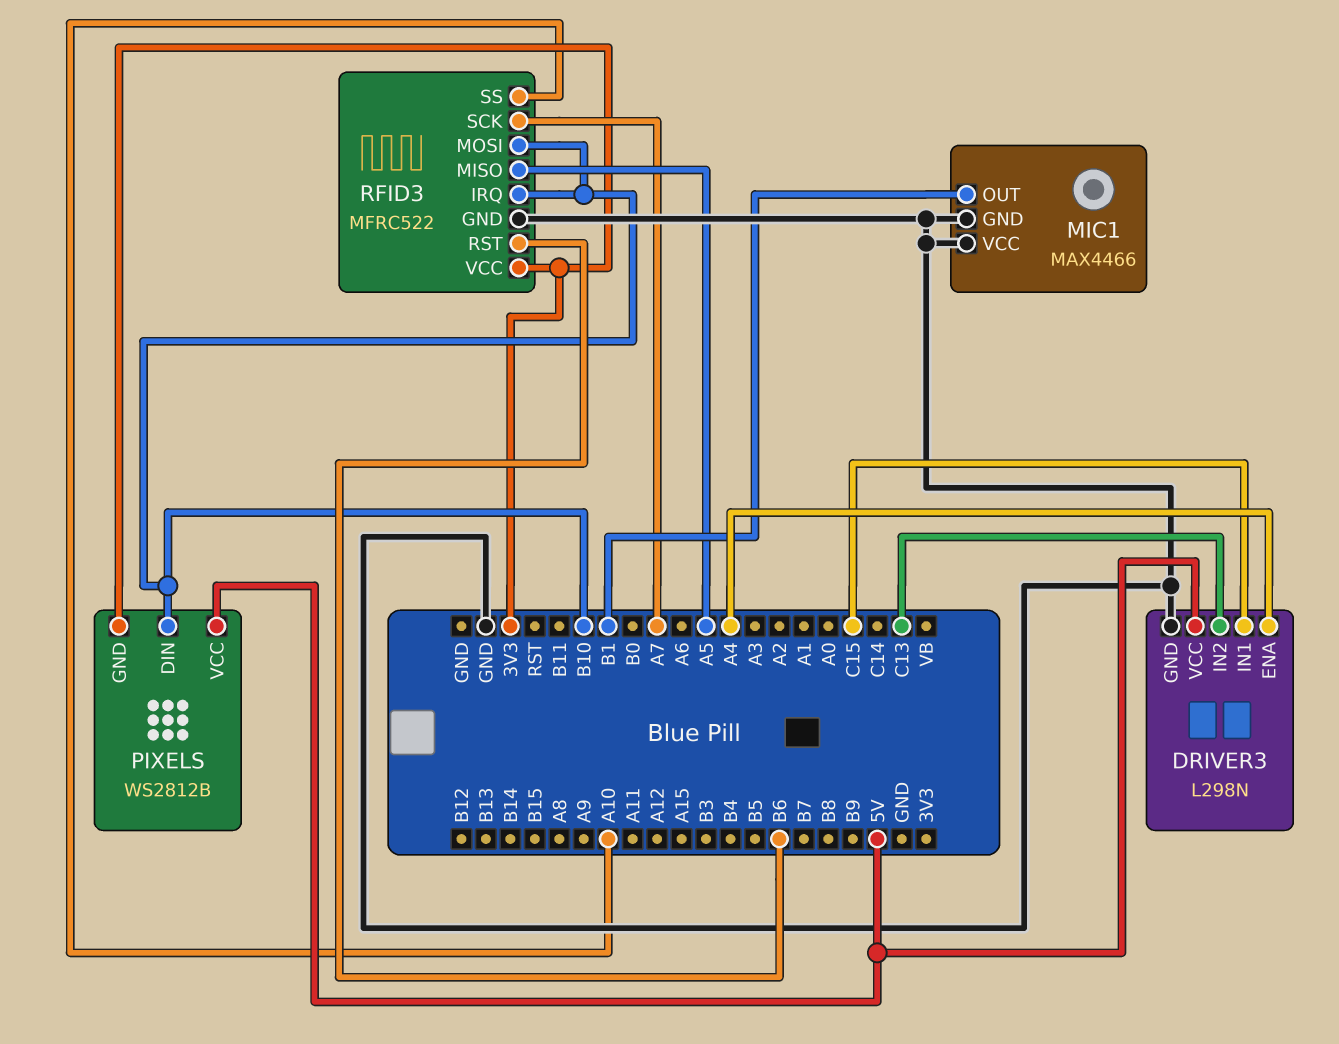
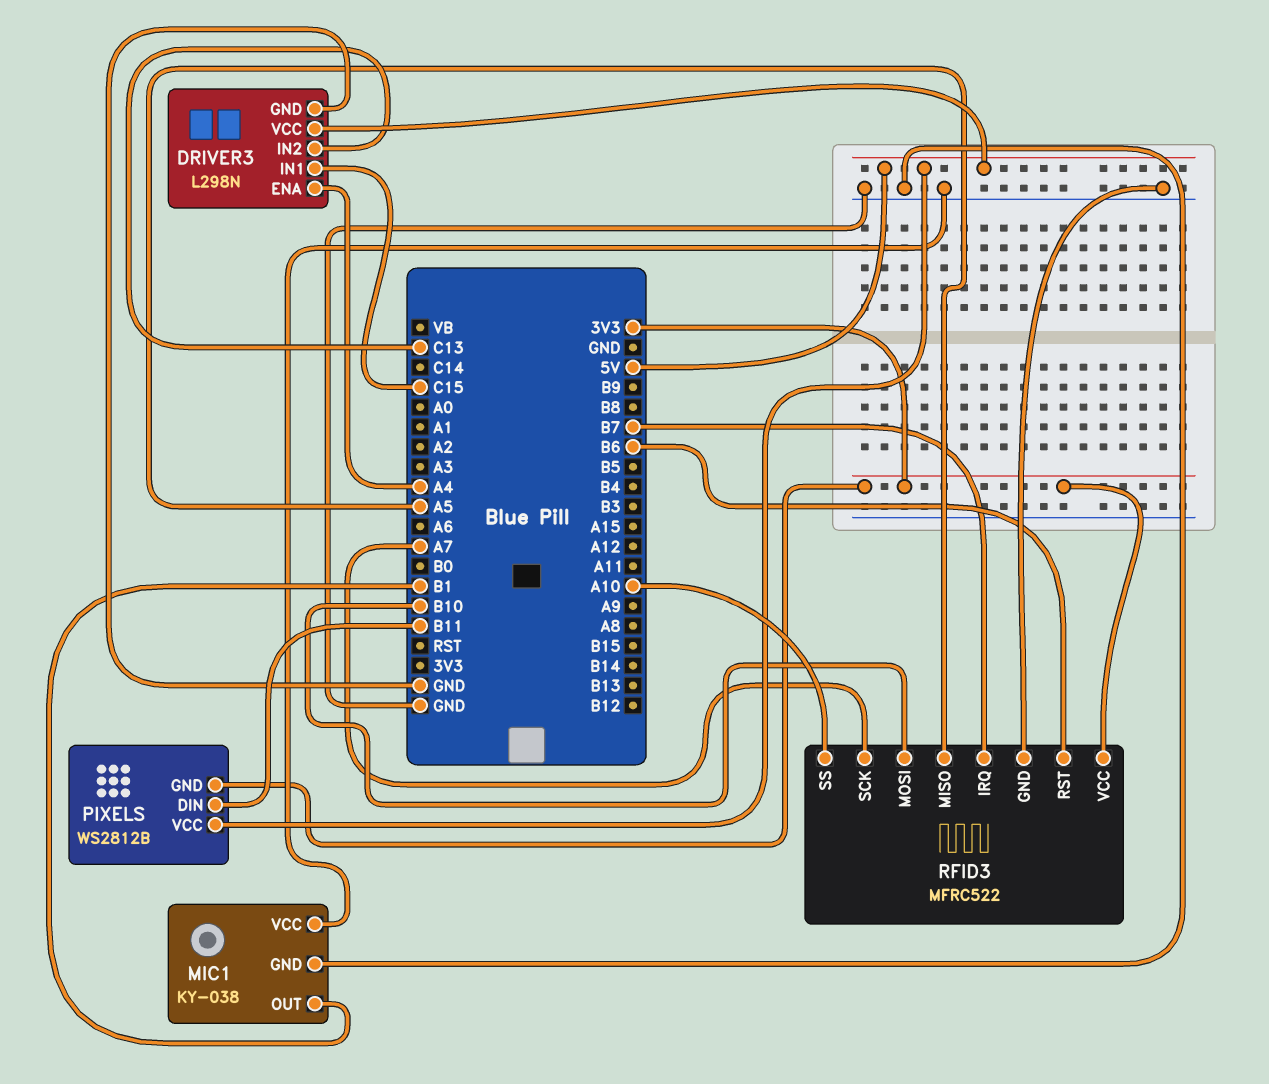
MIC1: MAX4466 -> KY-038
PIXELS pin DIN: B10 -> B11
RFID3 pin IRQ: B10 -> B7

